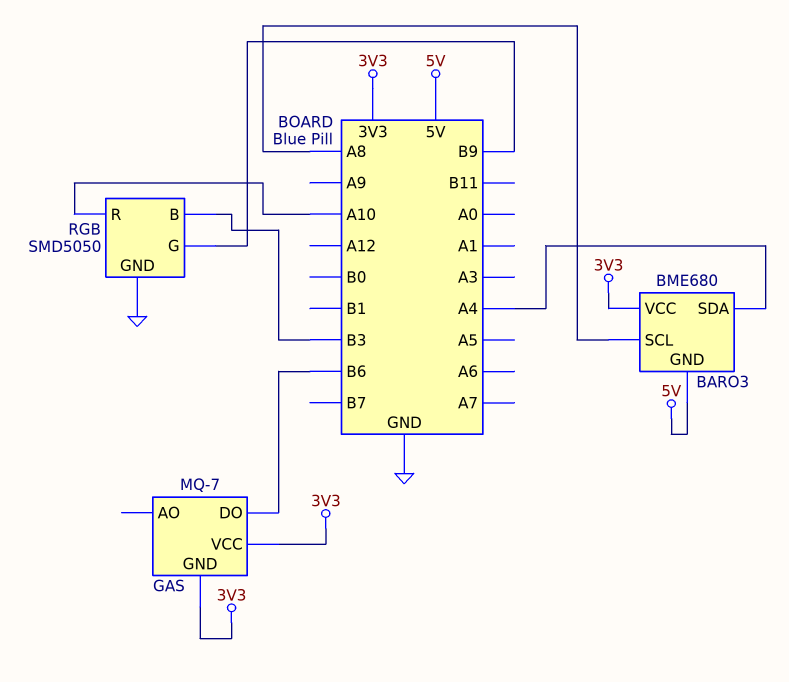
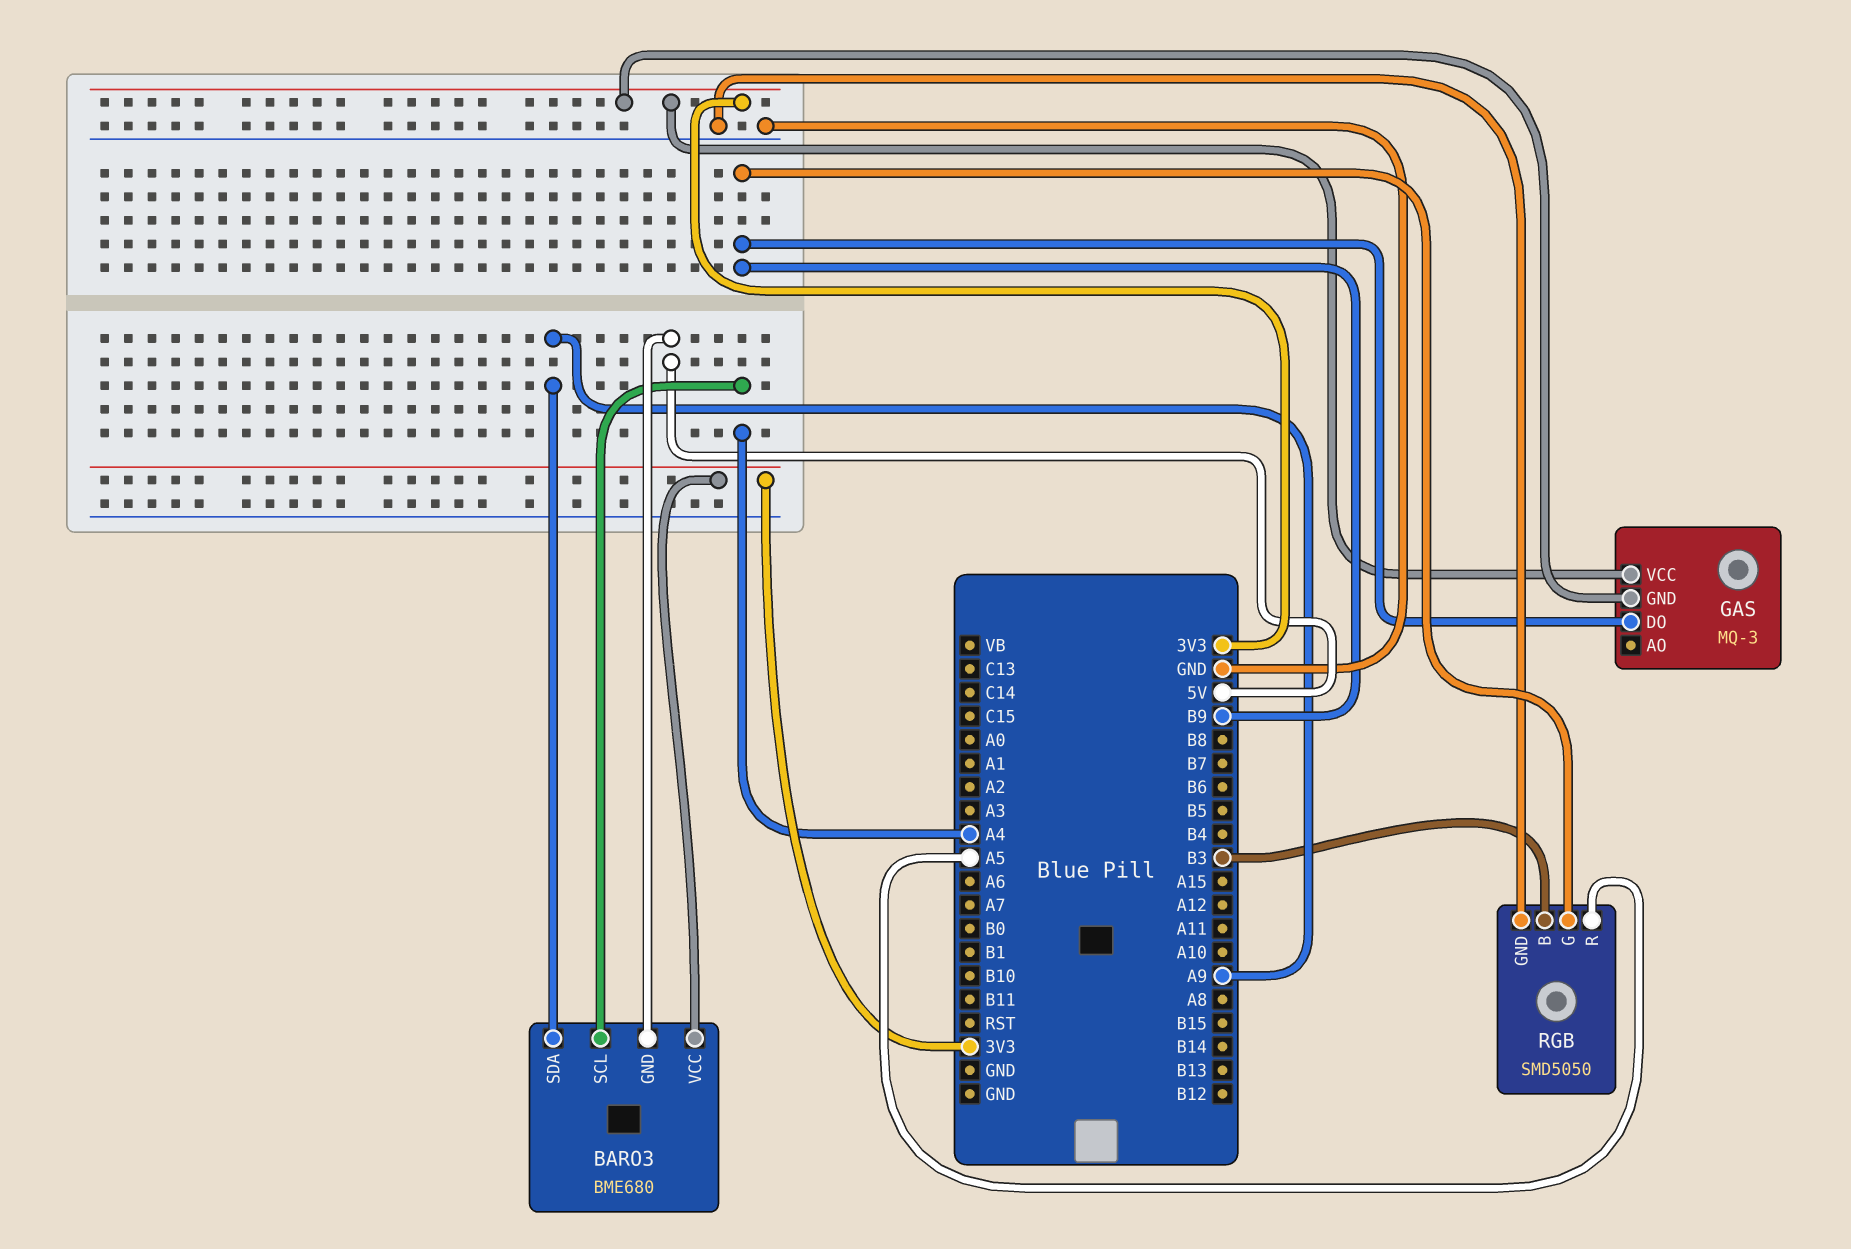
BARO3 pin SCL: A8 -> A4
BARO3 pin SDA: A4 -> A9
GAS: MQ-7 -> MQ-3
GAS pin DO: B6 -> B9
RGB pin R: A10 -> A5

